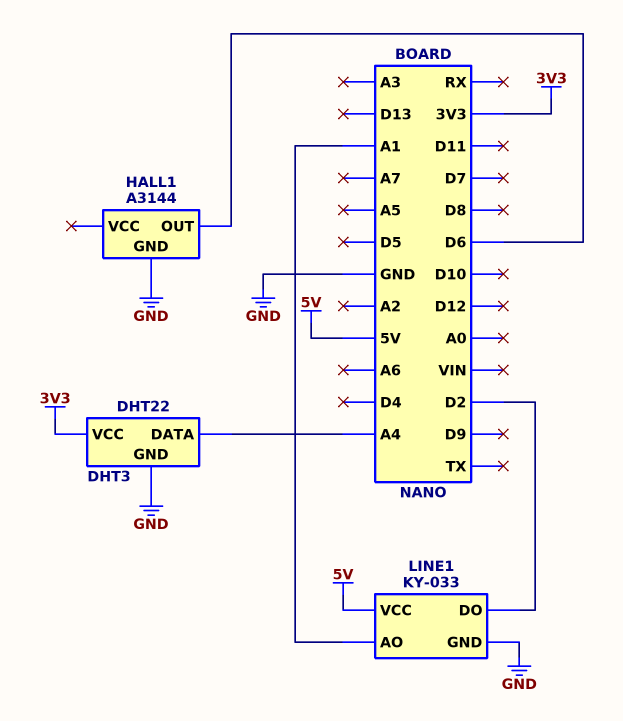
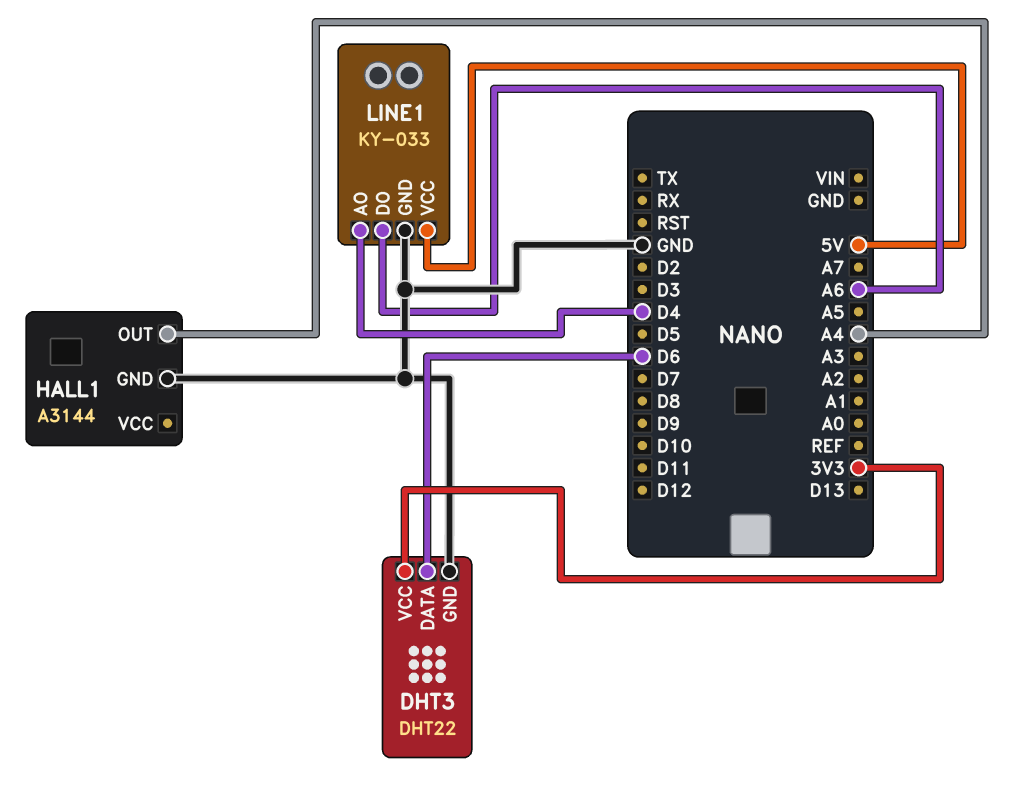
DHT3 pin DATA: A4 -> D6
HALL1 pin OUT: D6 -> A4
LINE1 pin AO: A1 -> D4
LINE1 pin DO: D2 -> A6

